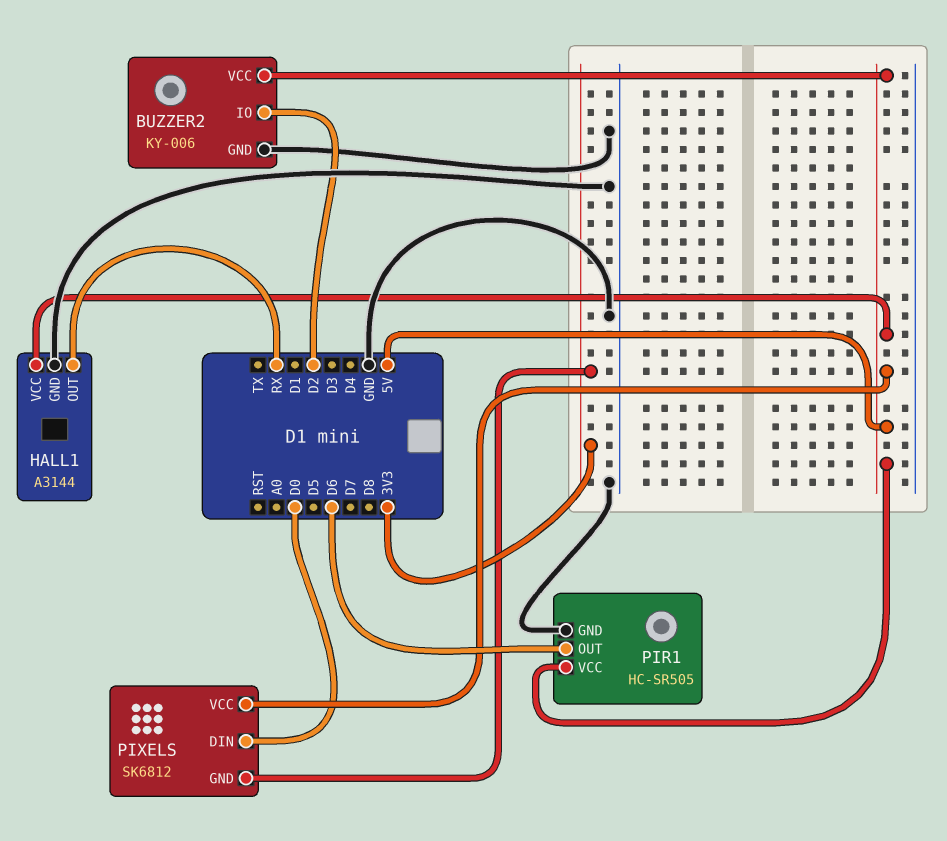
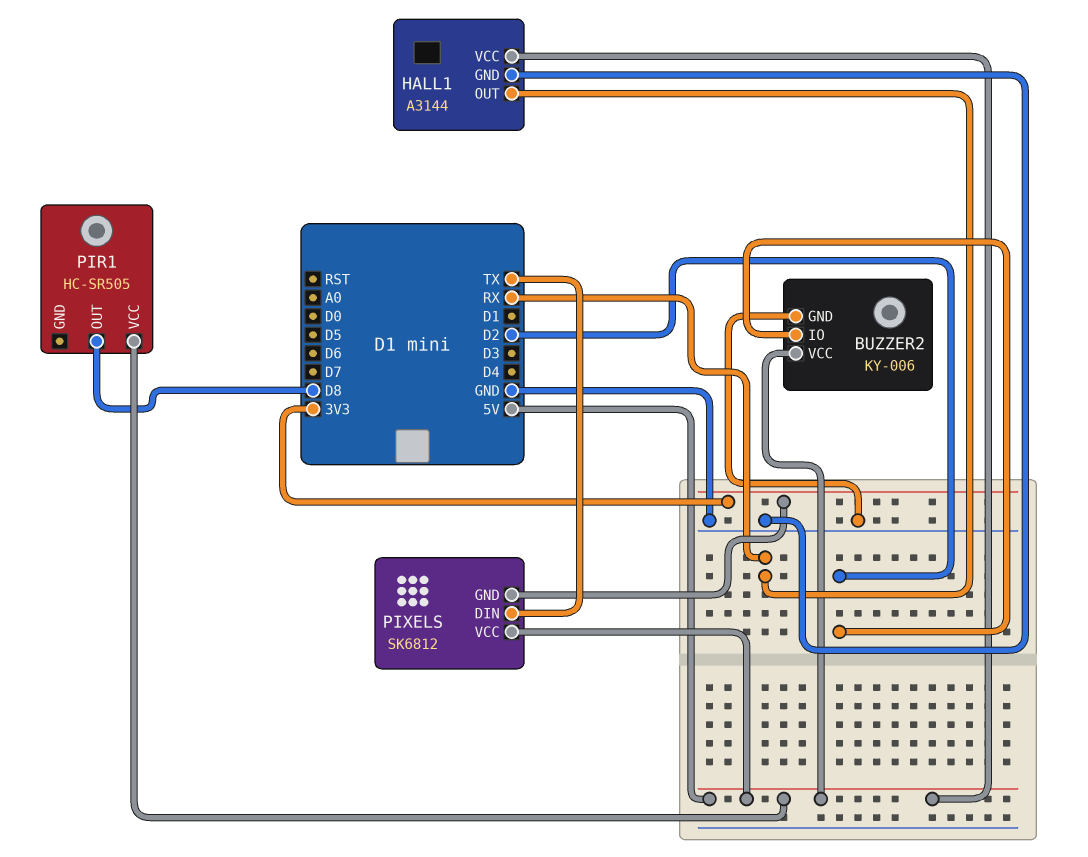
PIR1 pin GND: GND -> none
PIR1 pin OUT: D6 -> D8
PIXELS pin DIN: D0 -> TX

